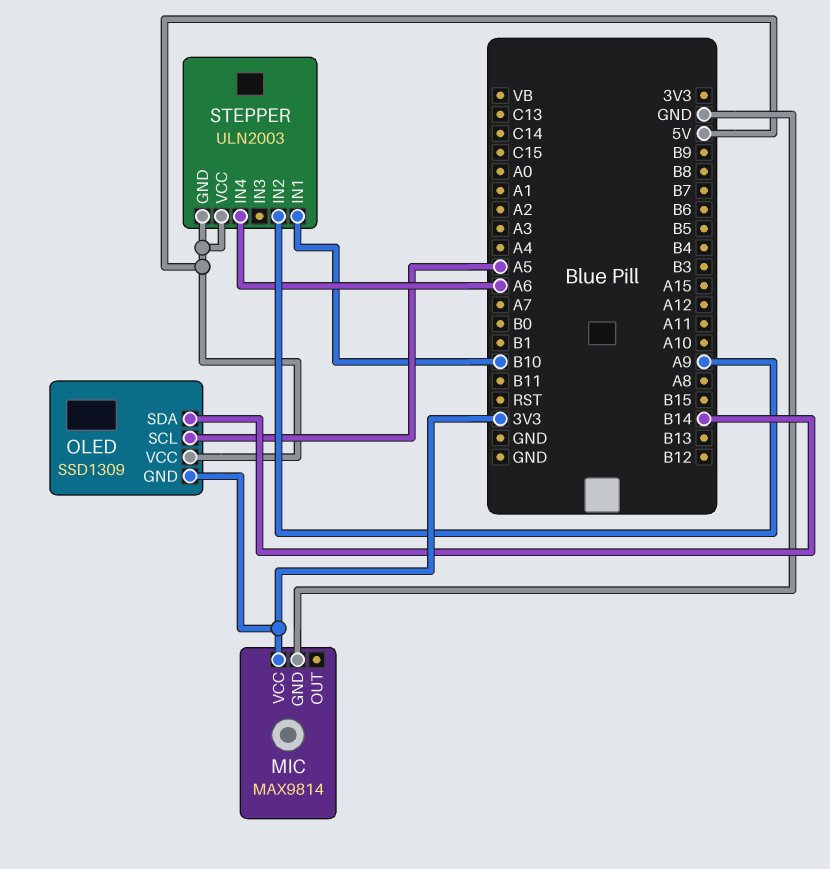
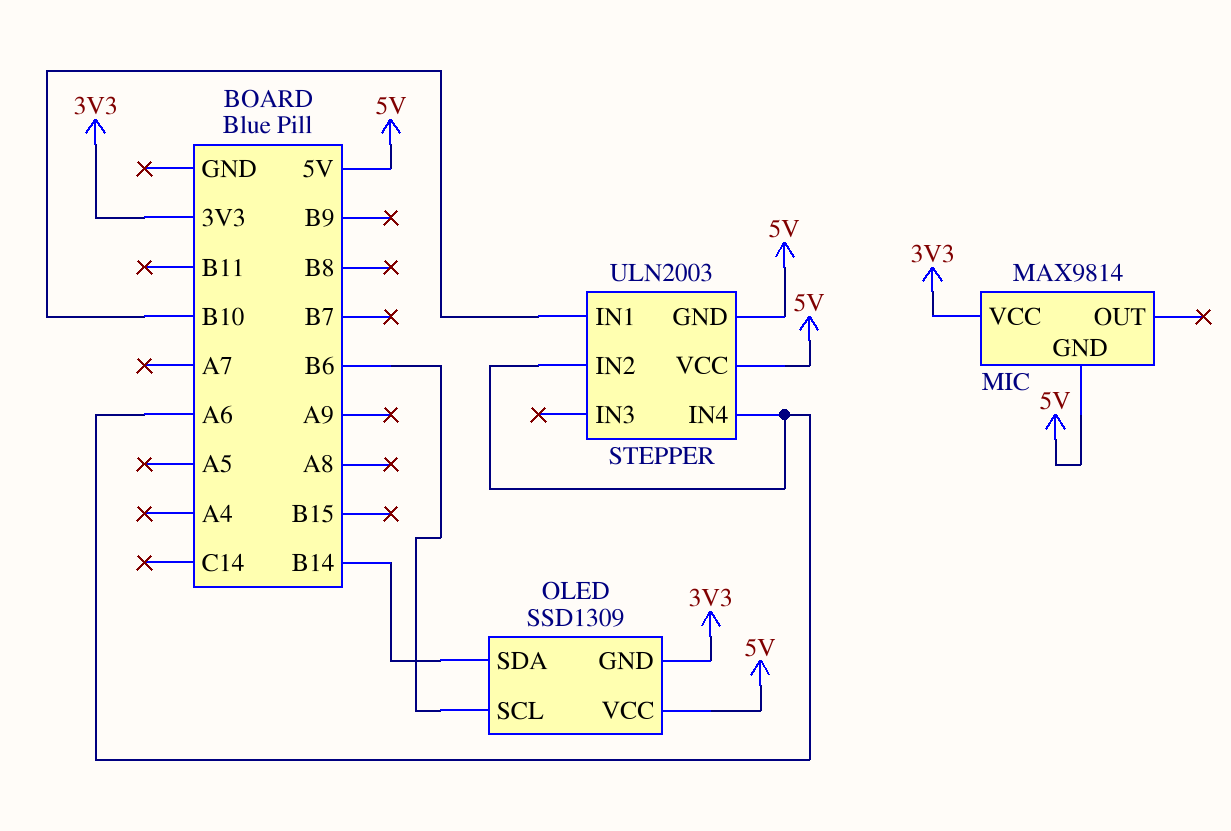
MIC pin GND: GND -> 5V
OLED pin SCL: A5 -> B6
STEPPER pin IN2: A9 -> A6

